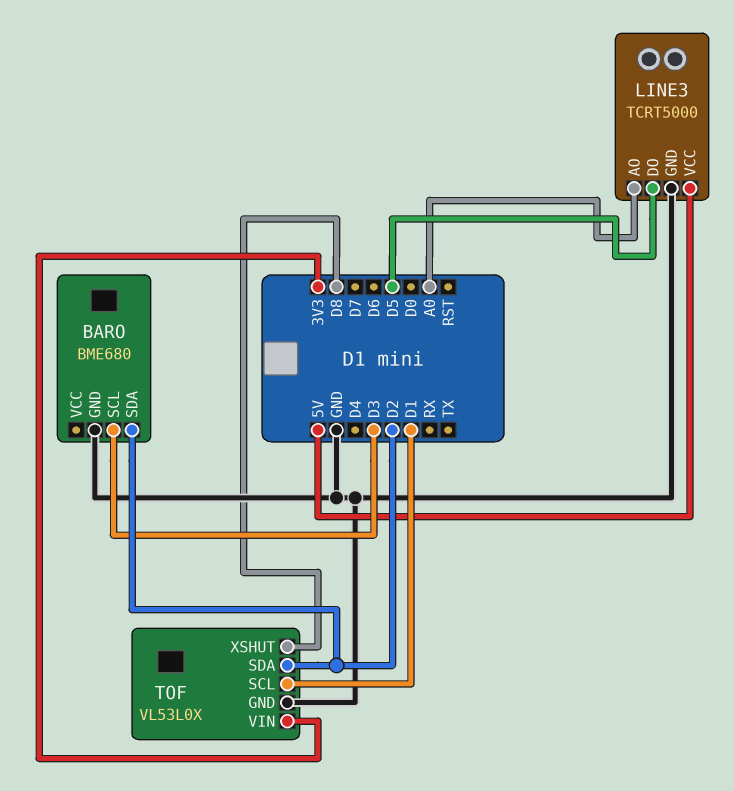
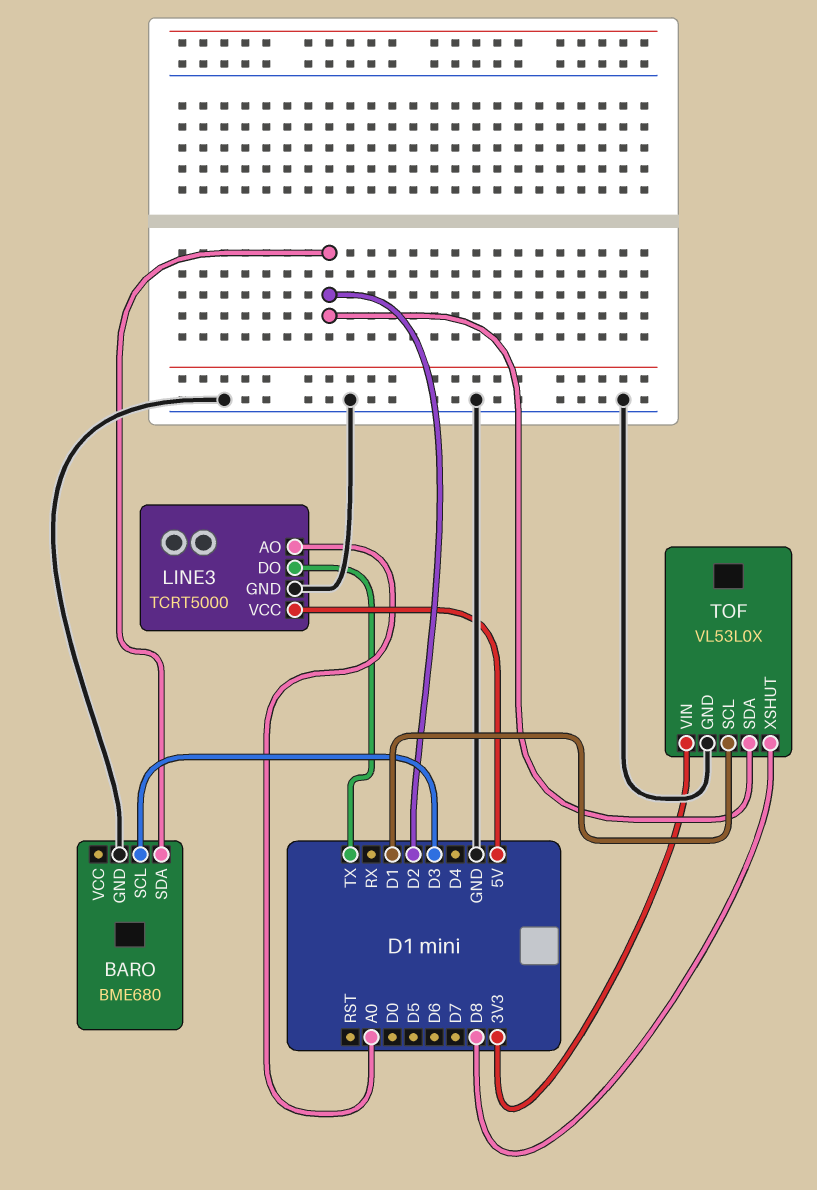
LINE3 pin DO: D5 -> TX

